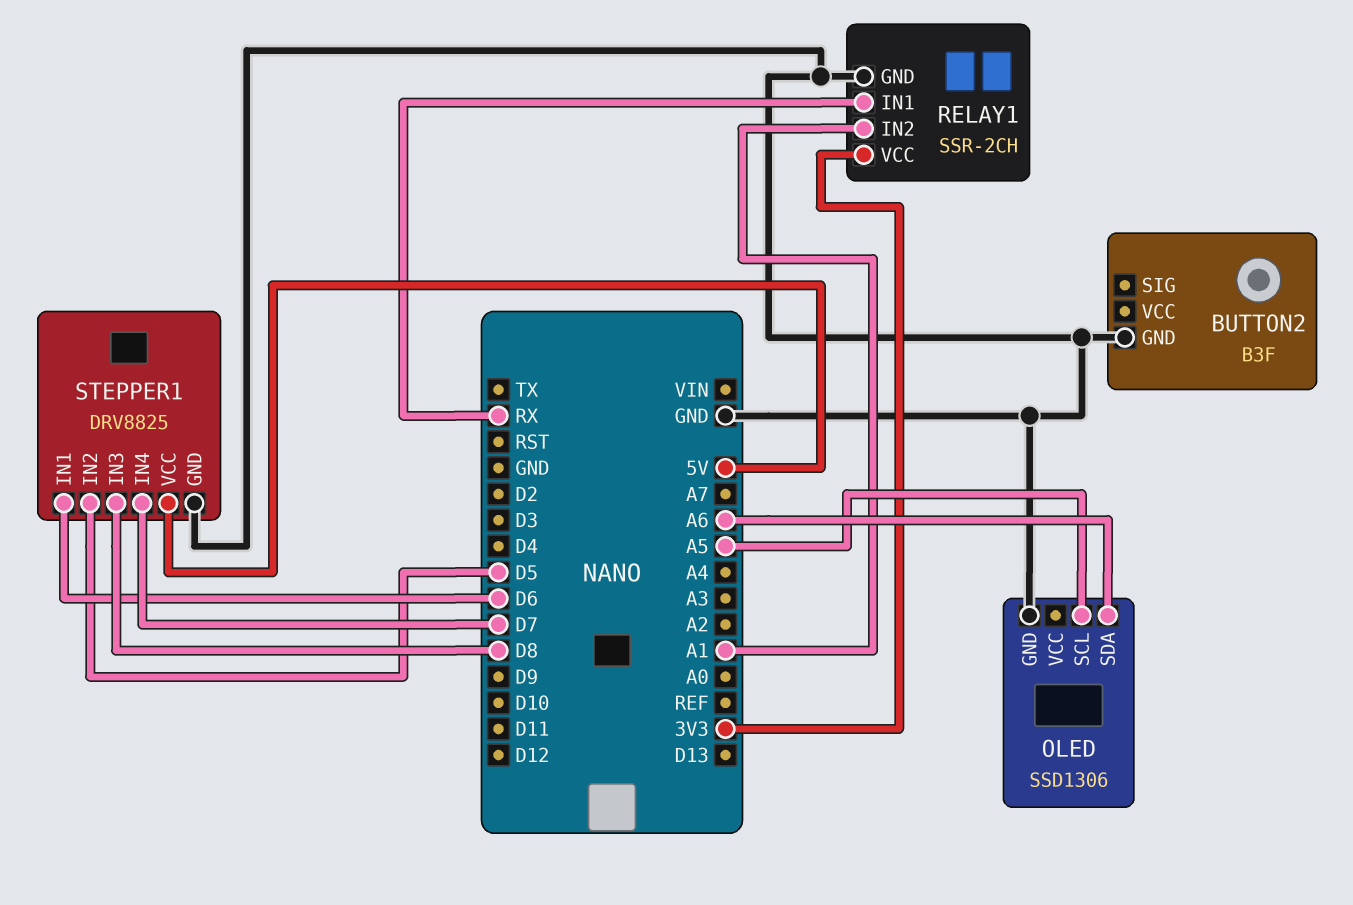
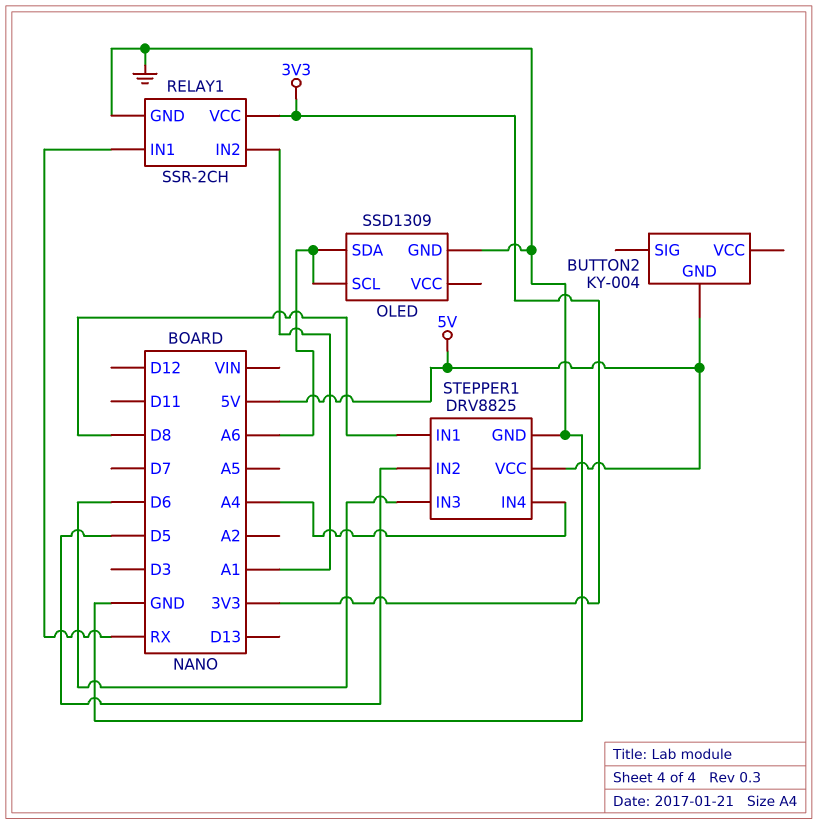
BUTTON2: B3F -> KY-004
BUTTON2 pin GND: GND -> 5V
OLED: SSD1306 -> SSD1309
OLED pin SCL: A5 -> A6
STEPPER1 pin IN1: D6 -> D8
STEPPER1 pin IN3: D8 -> D6
STEPPER1 pin IN4: D7 -> A4

